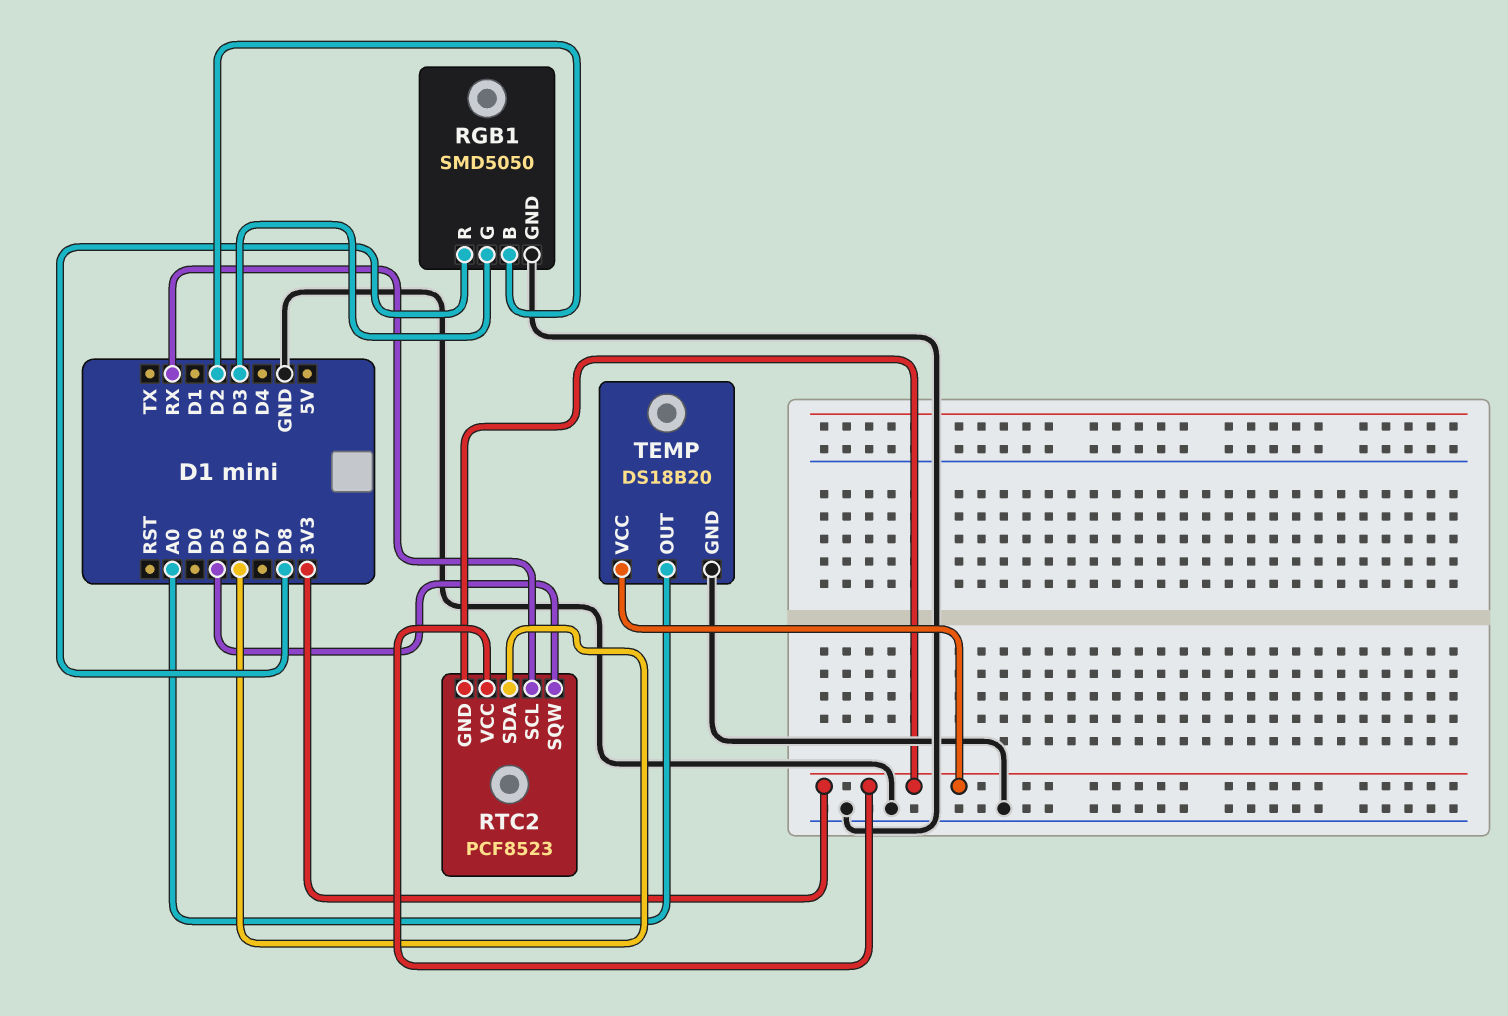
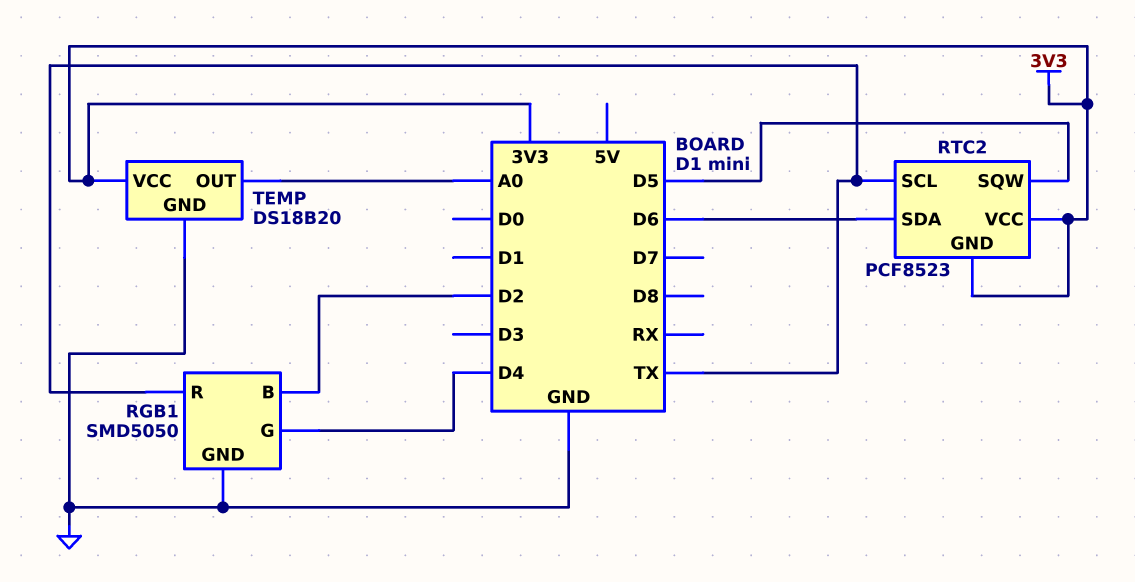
RGB1 pin G: D3 -> D4
RGB1 pin R: D8 -> TX
RTC2 pin SCL: RX -> TX

